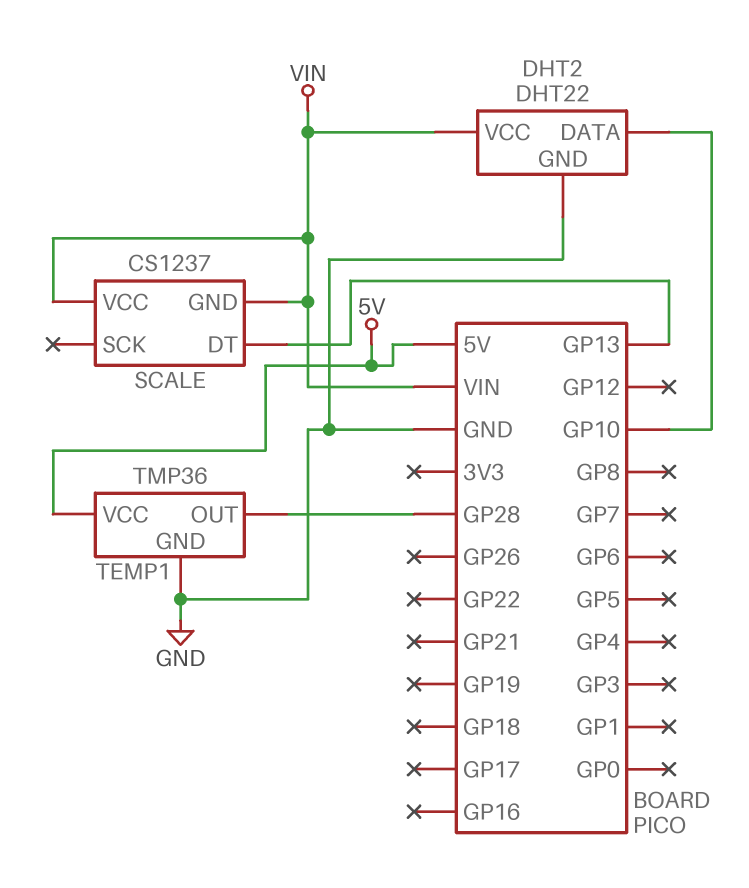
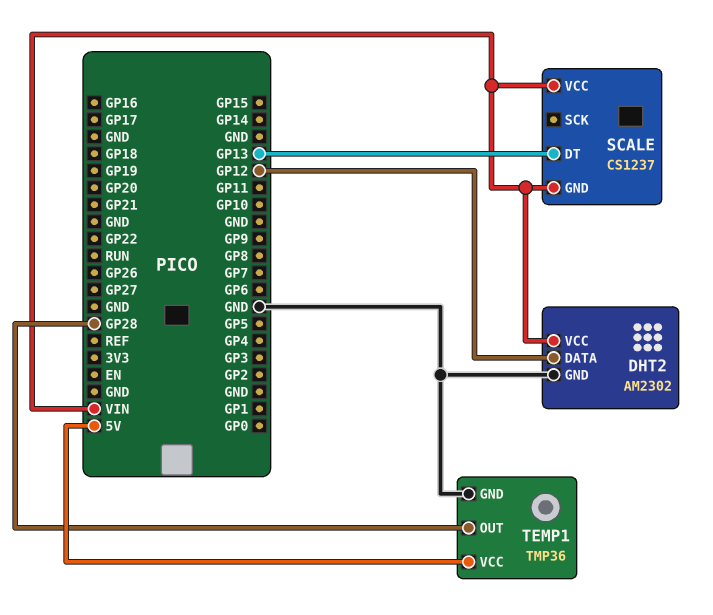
DHT2: DHT22 -> AM2302
DHT2 pin DATA: GP10 -> GP12

